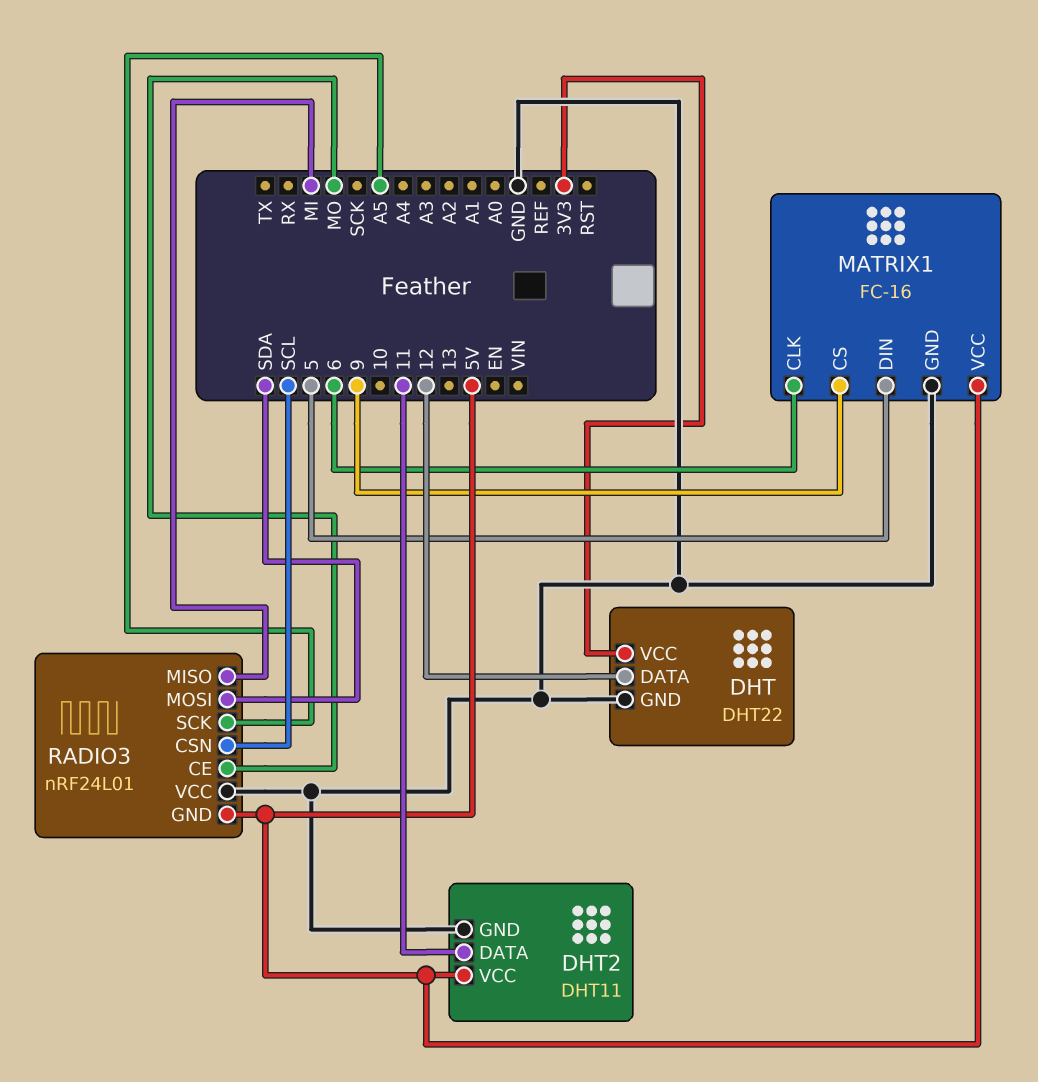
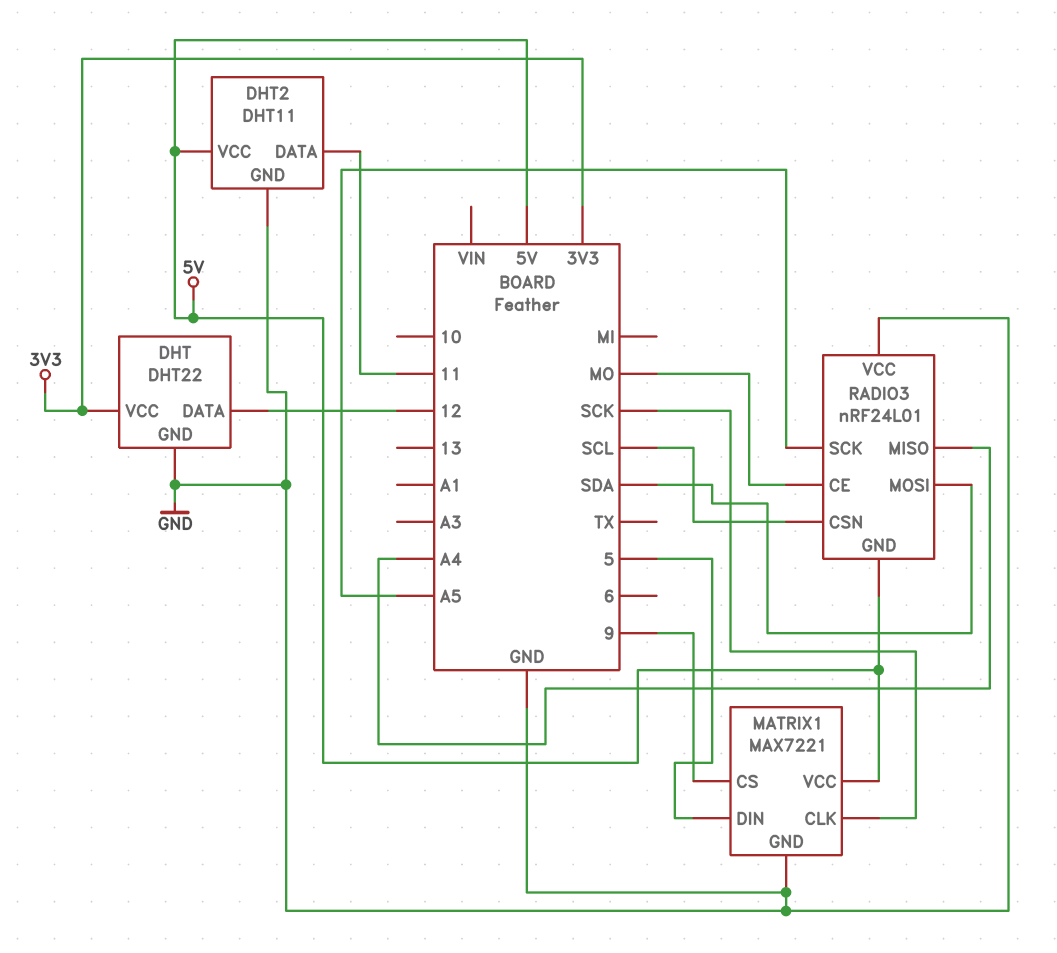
MATRIX1: FC-16 -> MAX7221
MATRIX1 pin CLK: 6 -> SCK
RADIO3 pin MISO: MI -> A4

